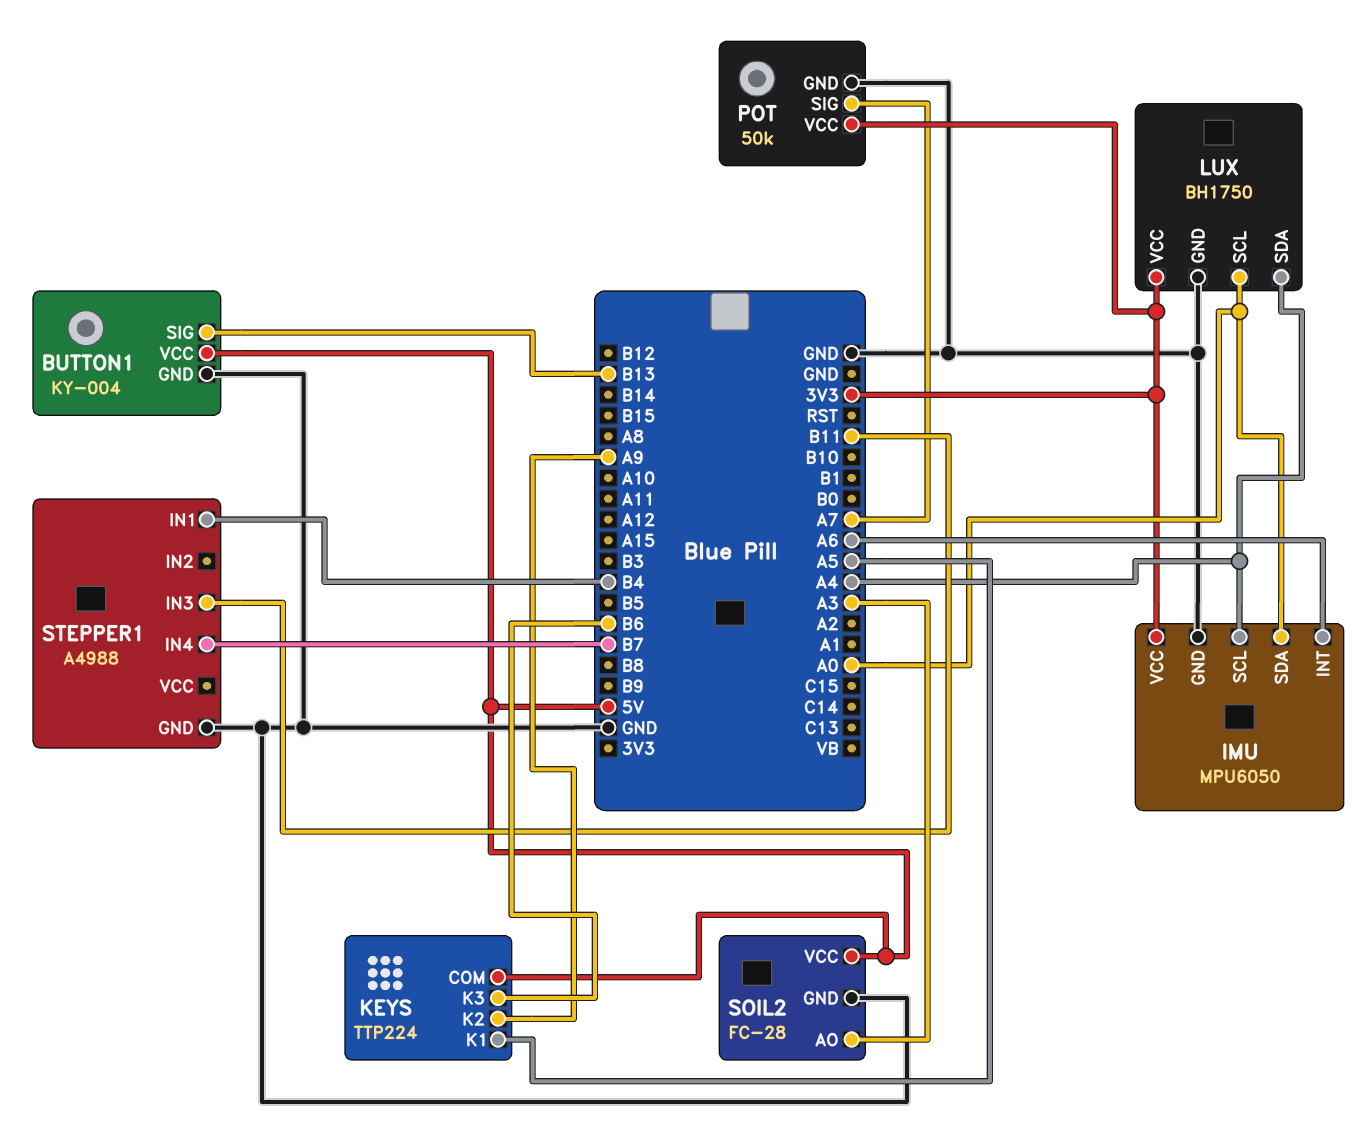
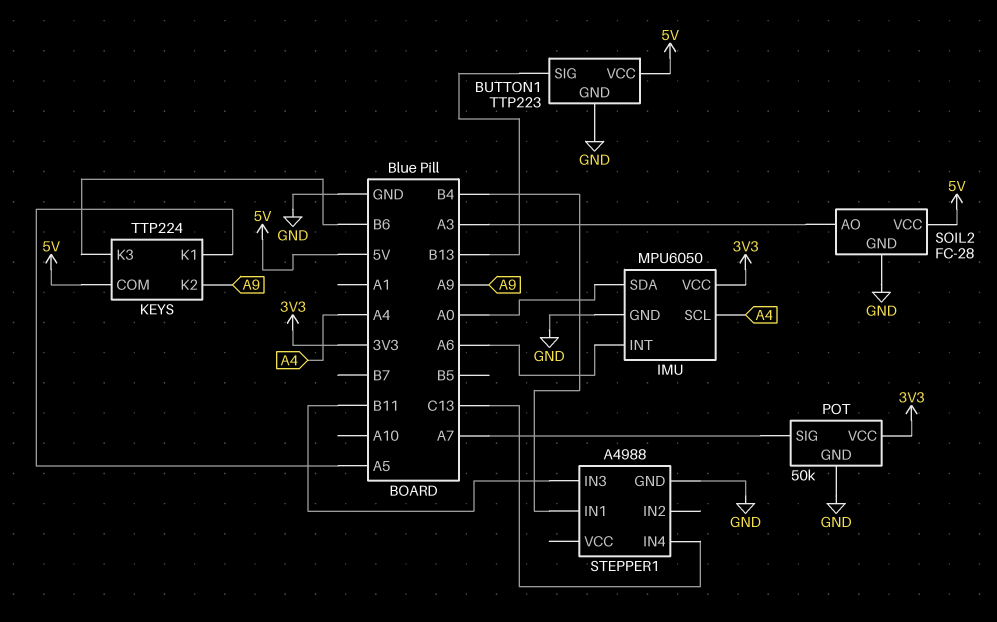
BUTTON1: KY-004 -> TTP223
LUX: BH1750 -> none
LUX pin GND: GND -> none
LUX pin SCL: A0 -> none
LUX pin SDA: A4 -> none
LUX pin VCC: 3V3 -> none
STEPPER1 pin IN4: B7 -> C13

